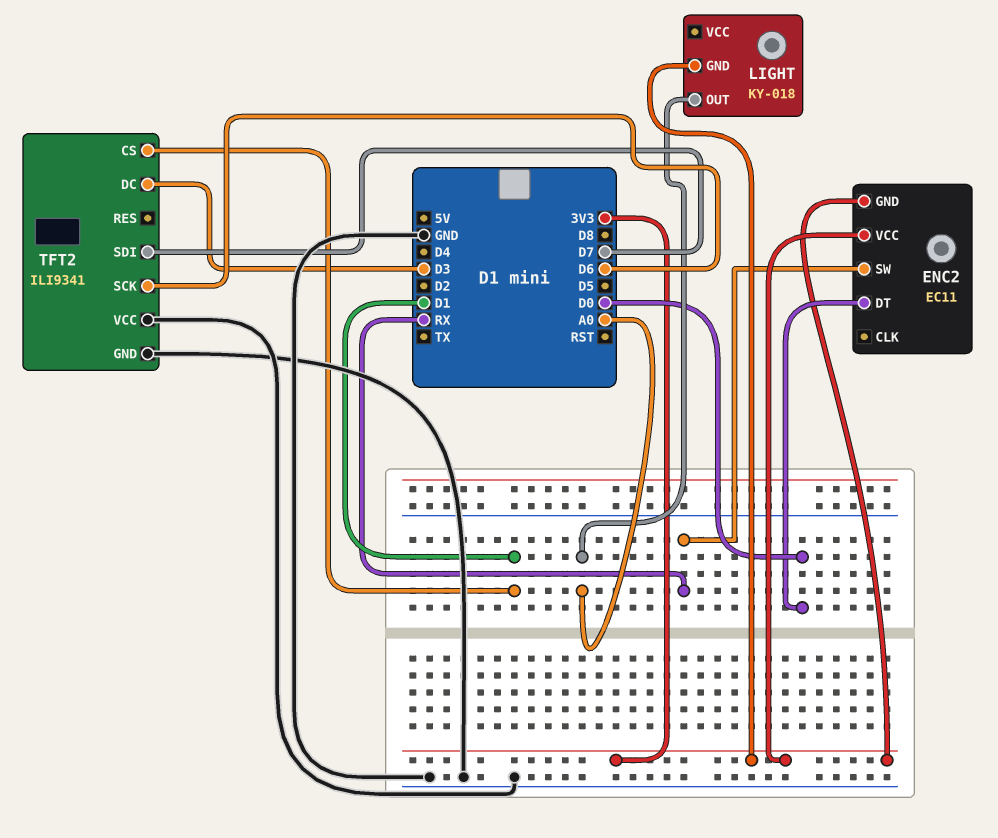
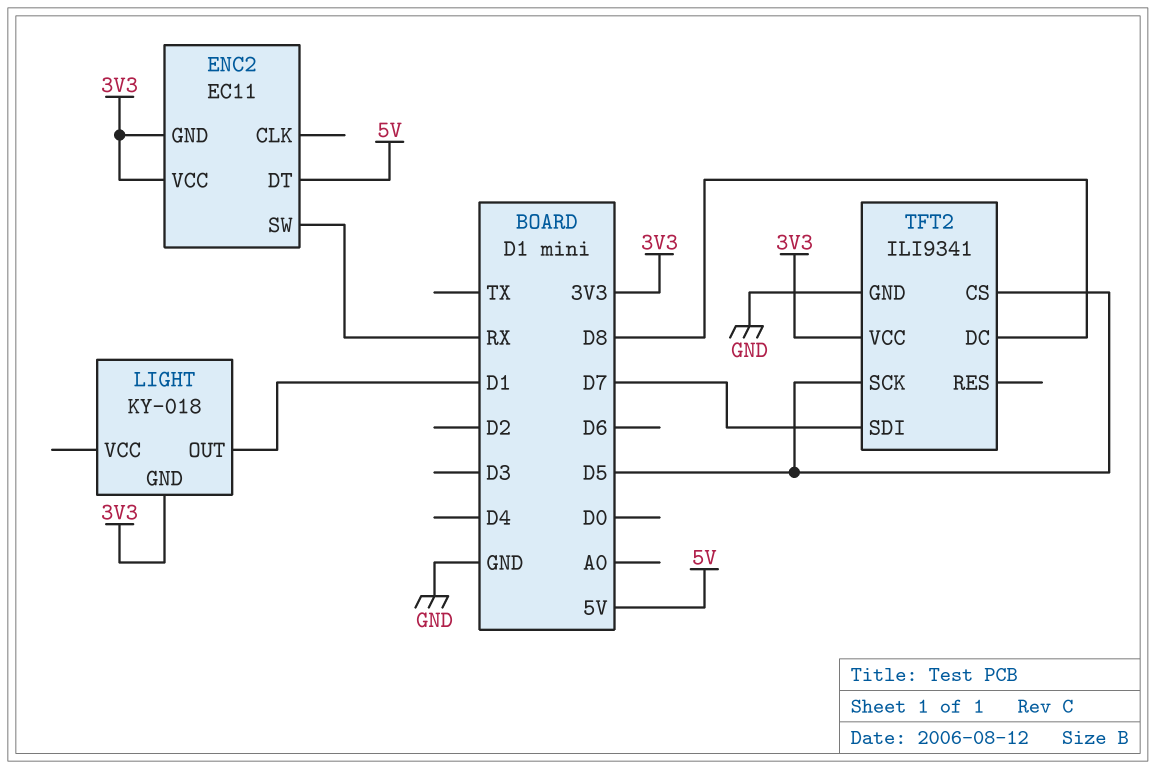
ENC2 pin DT: D0 -> 5V
LIGHT pin OUT: A0 -> D1
TFT2 pin CS: D1 -> D5
TFT2 pin DC: D3 -> D8
TFT2 pin SCK: D6 -> D5
TFT2 pin VCC: GND -> 3V3

